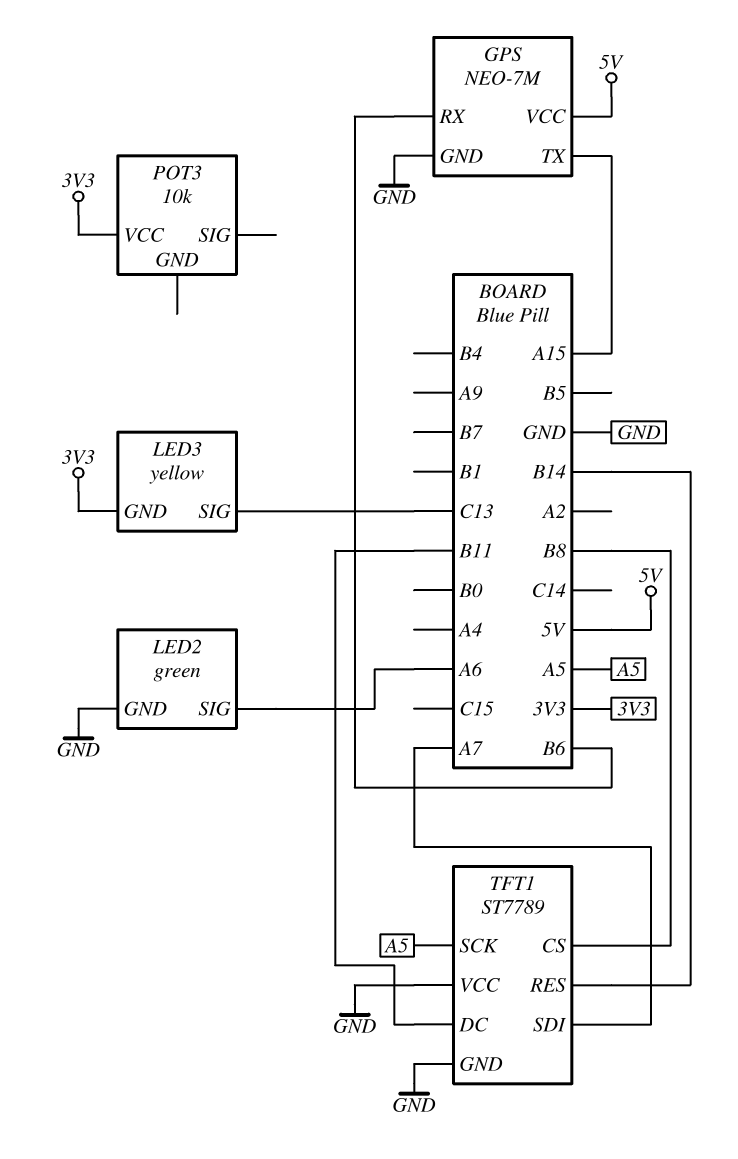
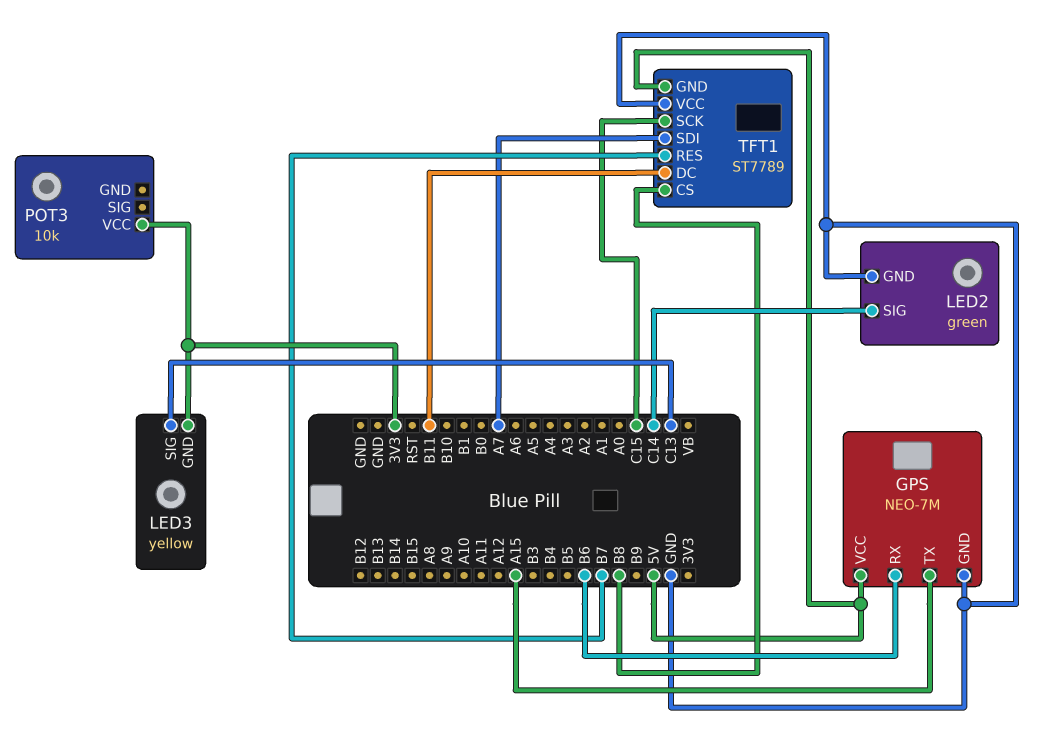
LED2 pin SIG: A6 -> C14
TFT1 pin GND: GND -> 5V
TFT1 pin RES: B14 -> B7
TFT1 pin SCK: A5 -> C15

